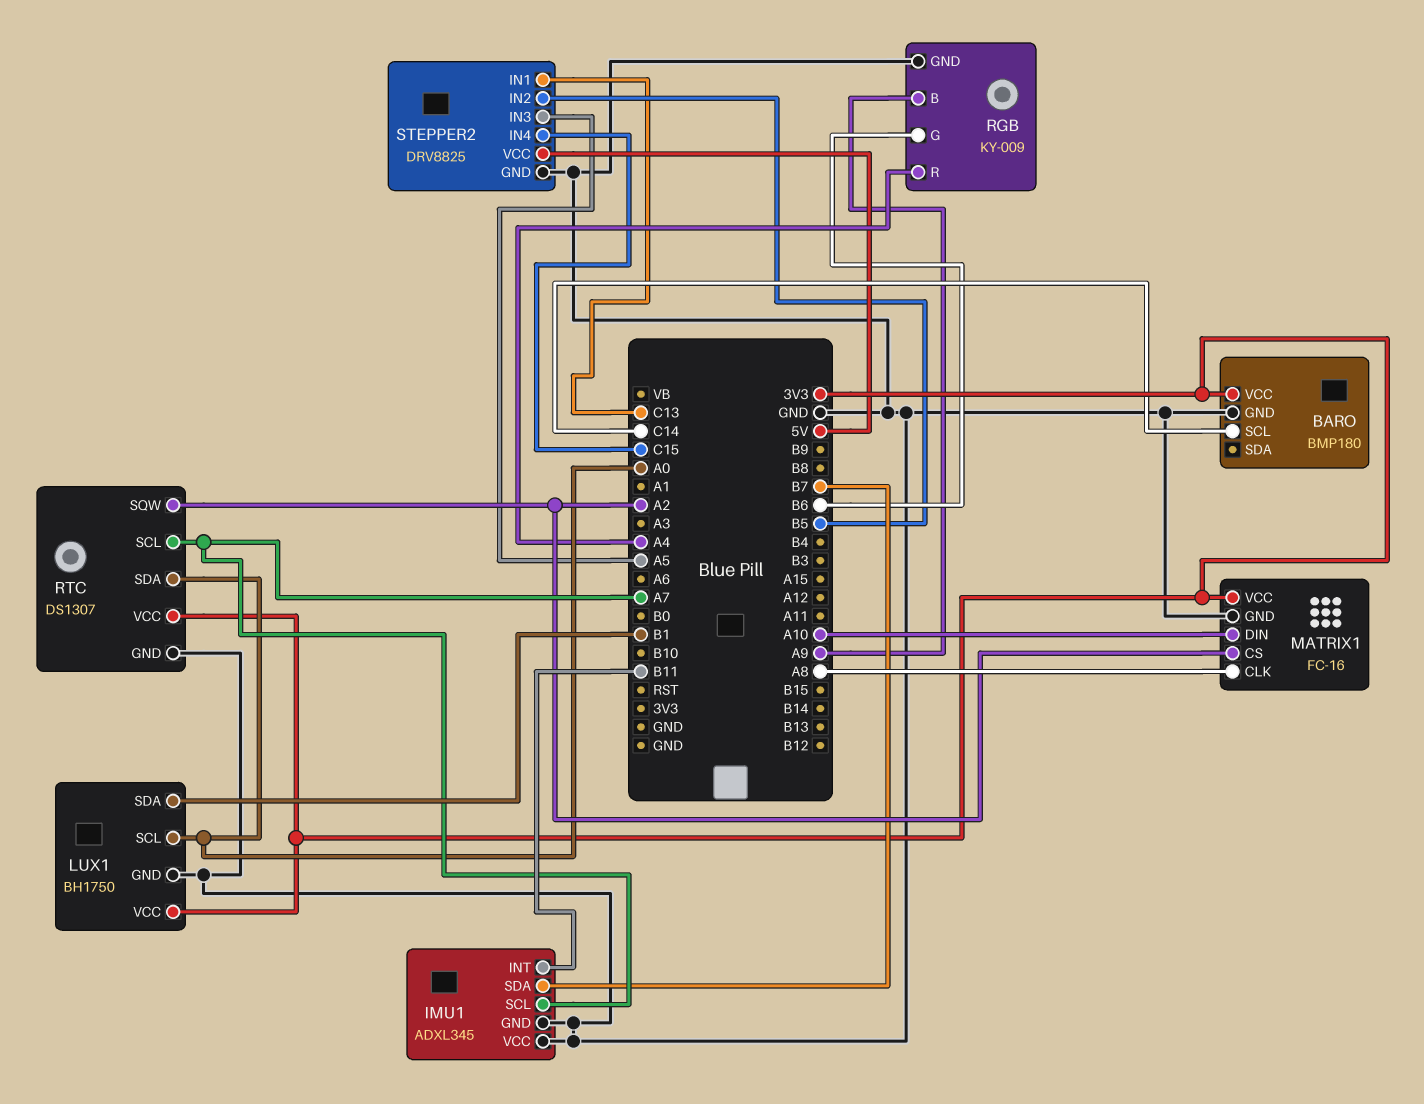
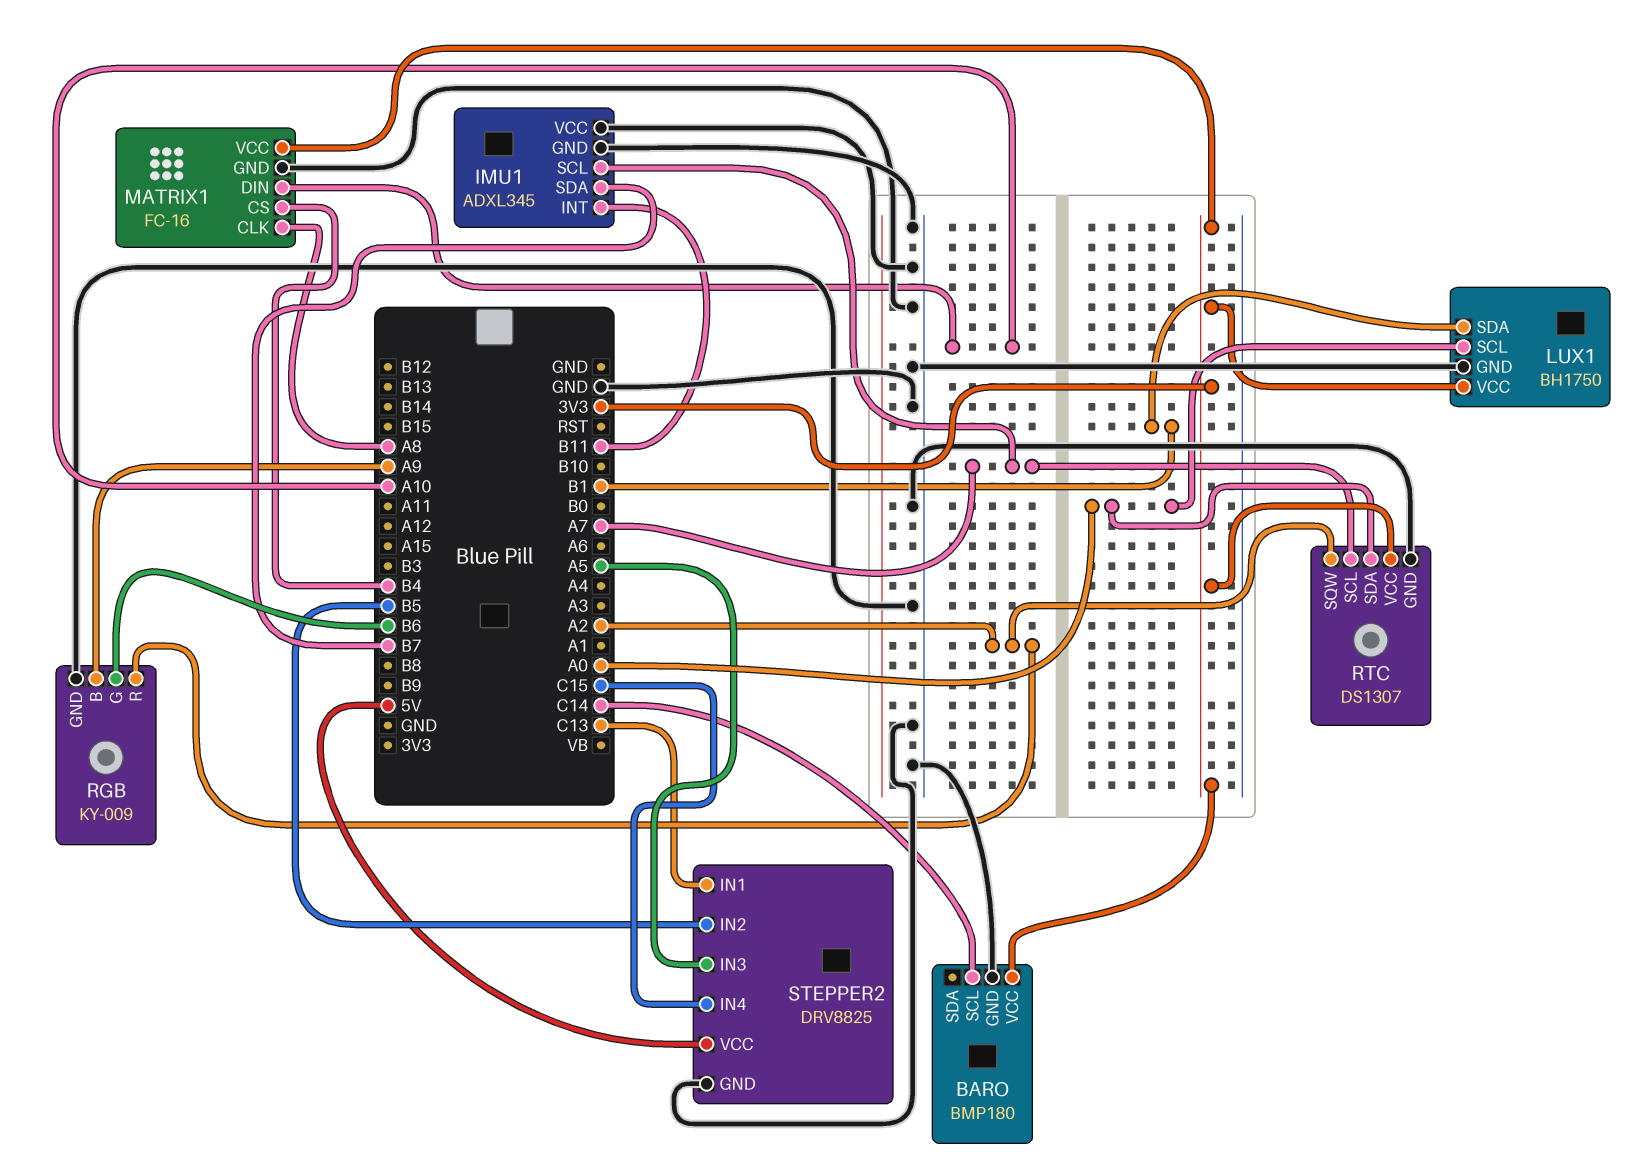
MATRIX1 pin CS: A2 -> B4
RGB pin R: A4 -> A2

